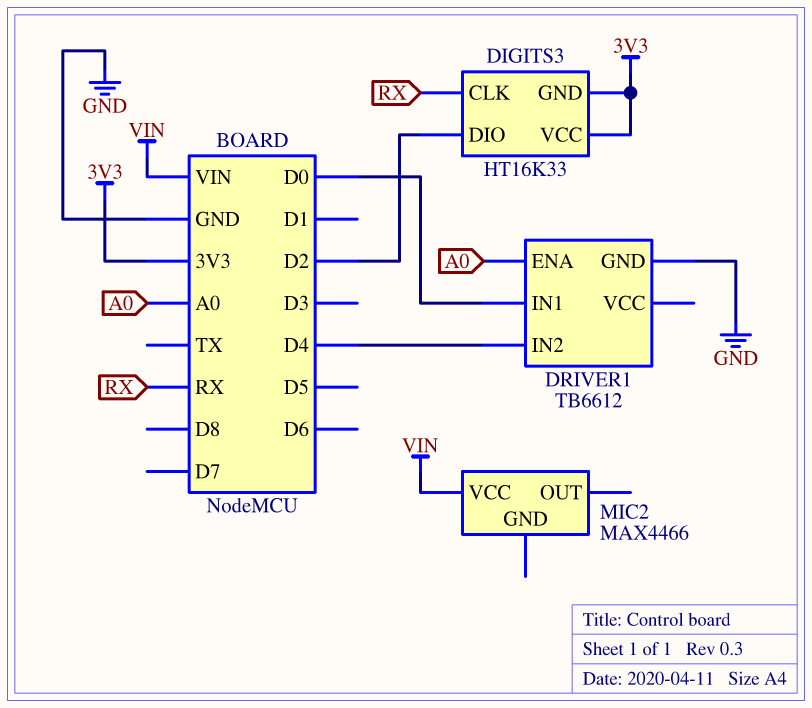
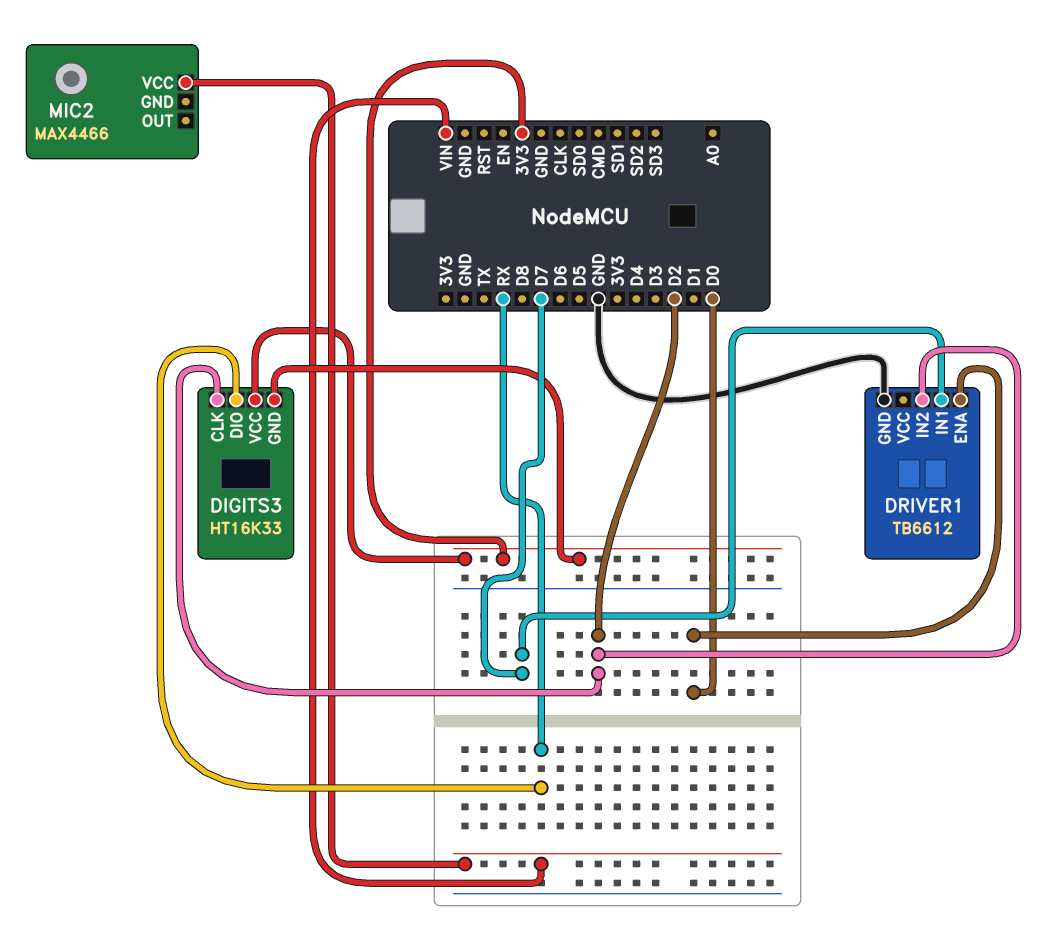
DIGITS3 pin CLK: RX -> D2
DIGITS3 pin DIO: D2 -> RX
DRIVER1 pin ENA: A0 -> D0
DRIVER1 pin IN1: D0 -> D7
DRIVER1 pin IN2: D4 -> D2

